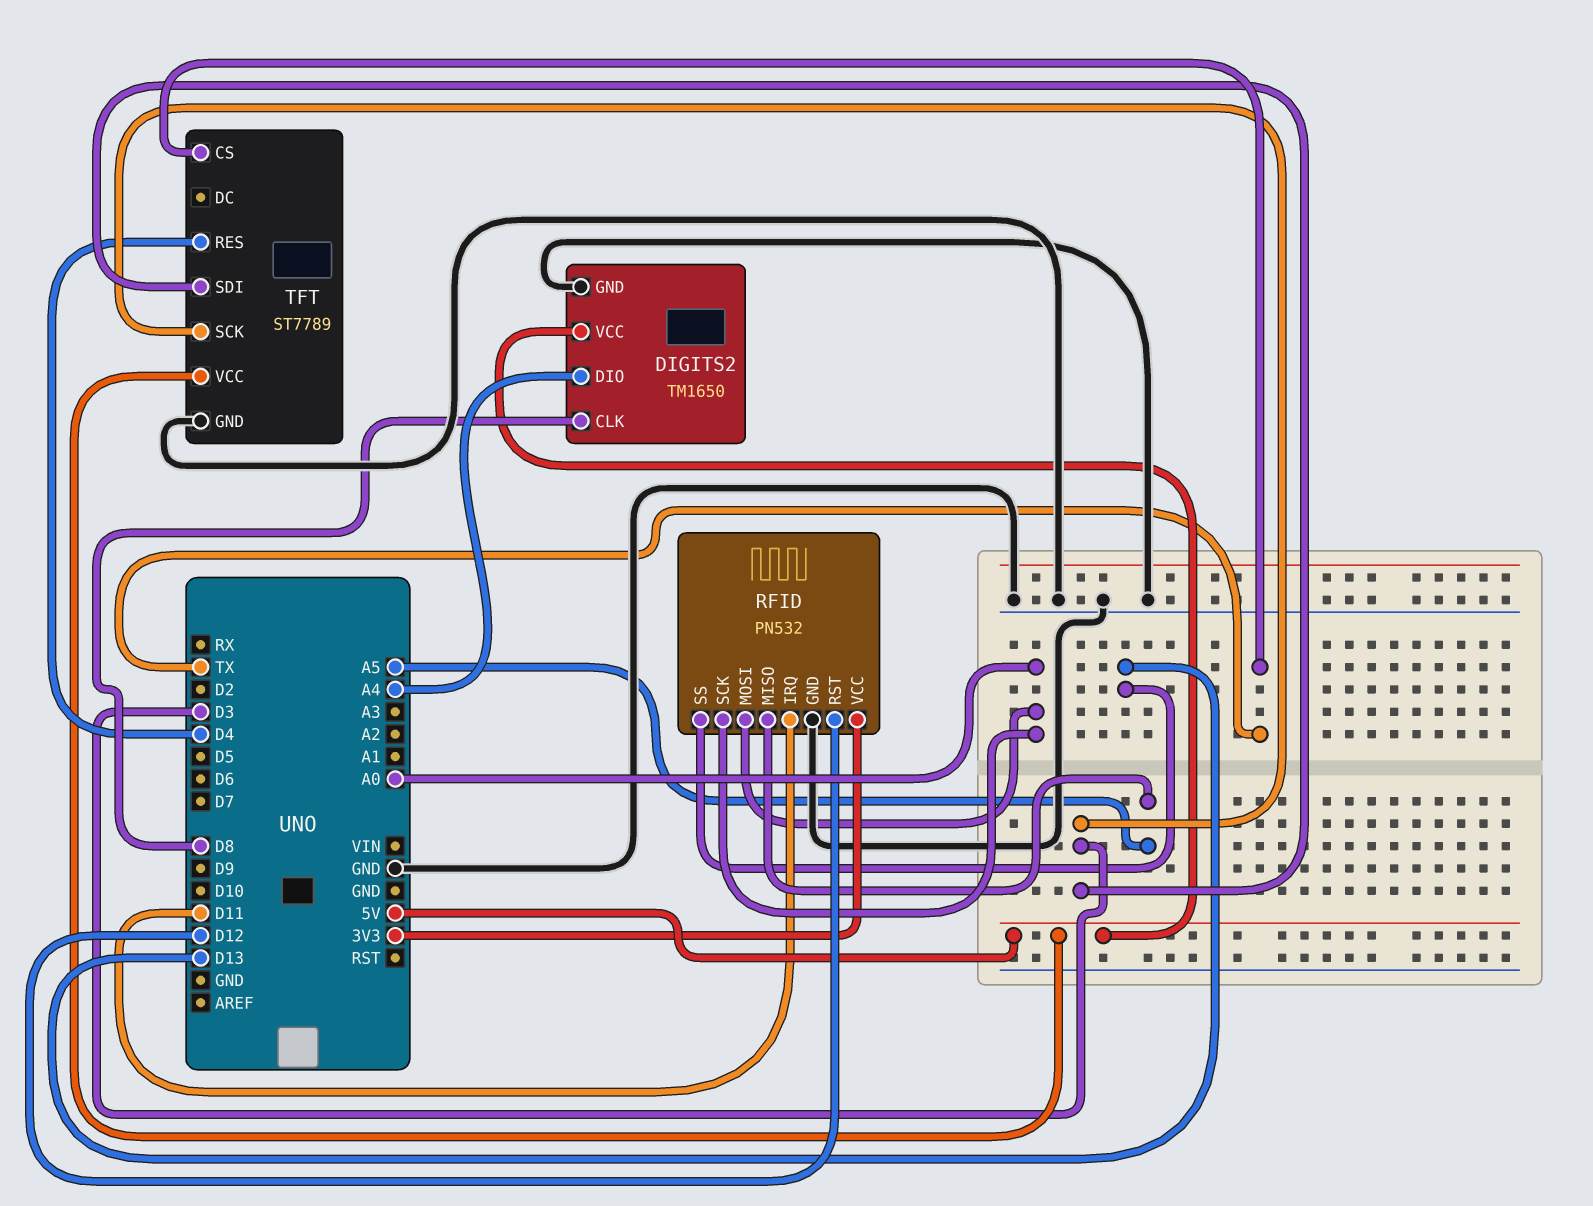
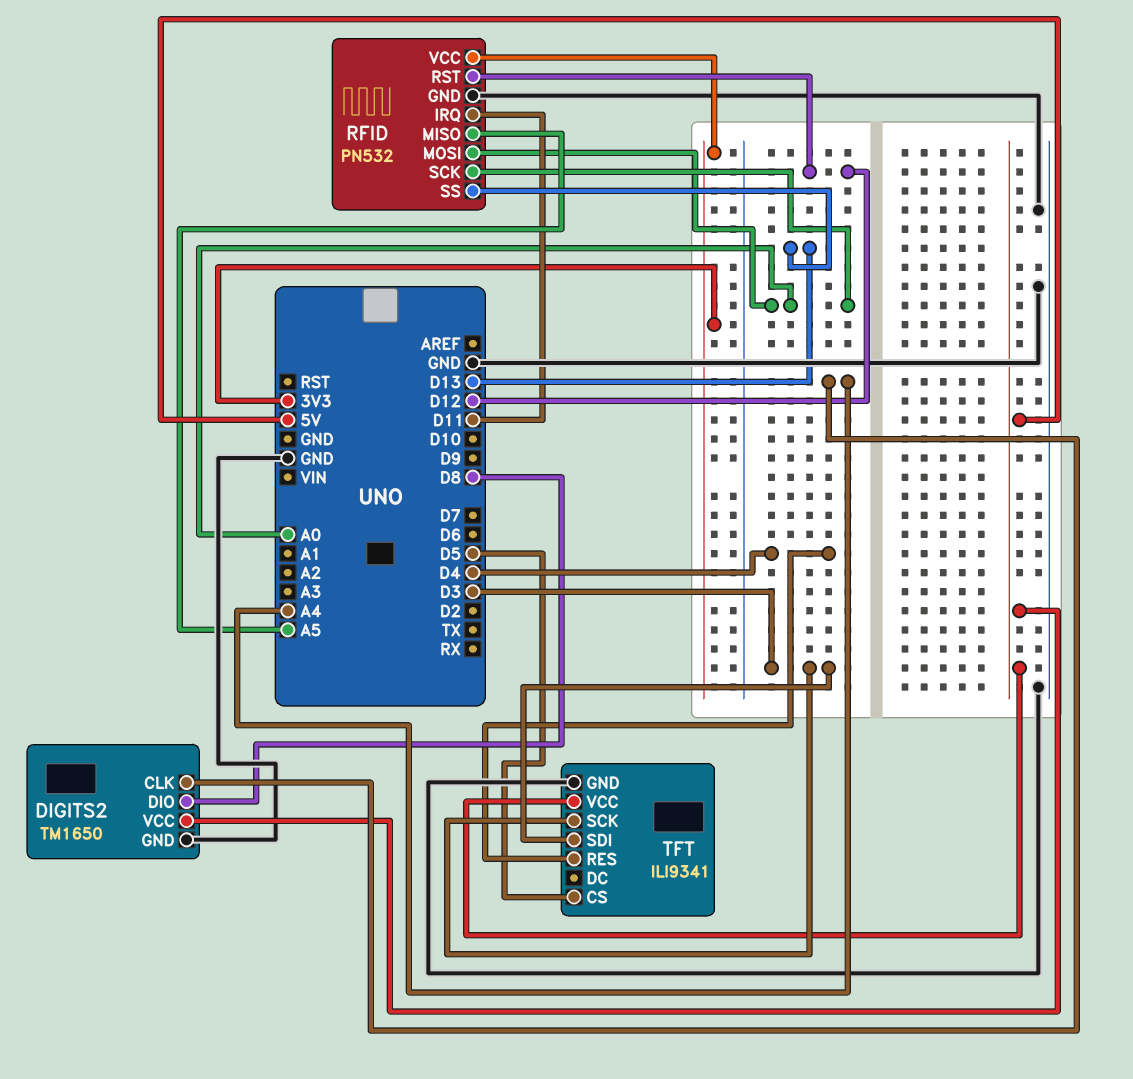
DIGITS2 pin CLK: D8 -> A4
DIGITS2 pin DIO: A4 -> D8
TFT: ST7789 -> ILI9341
TFT pin CS: TX -> D5

